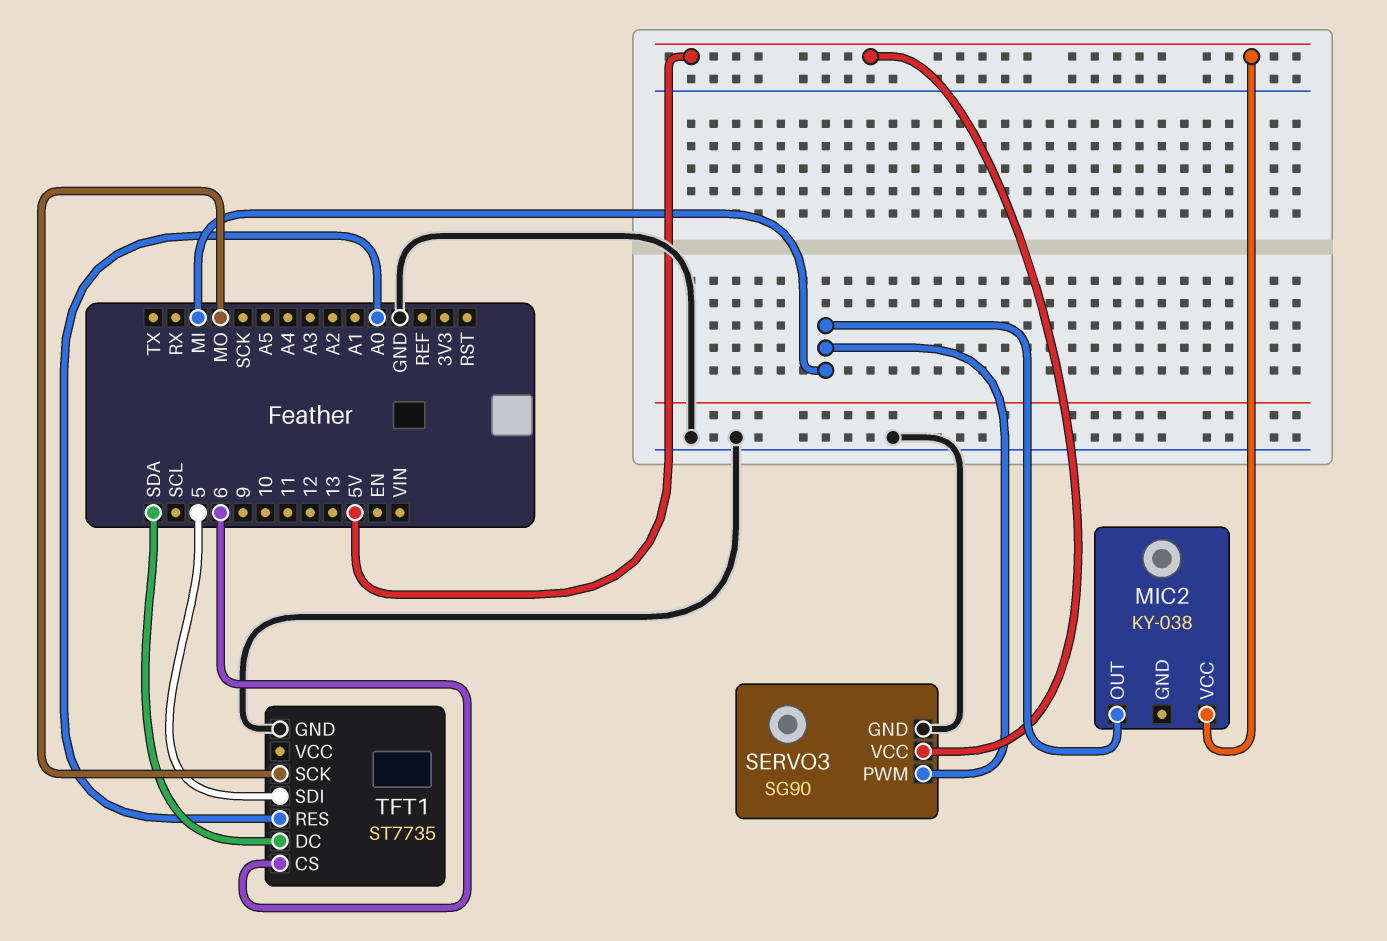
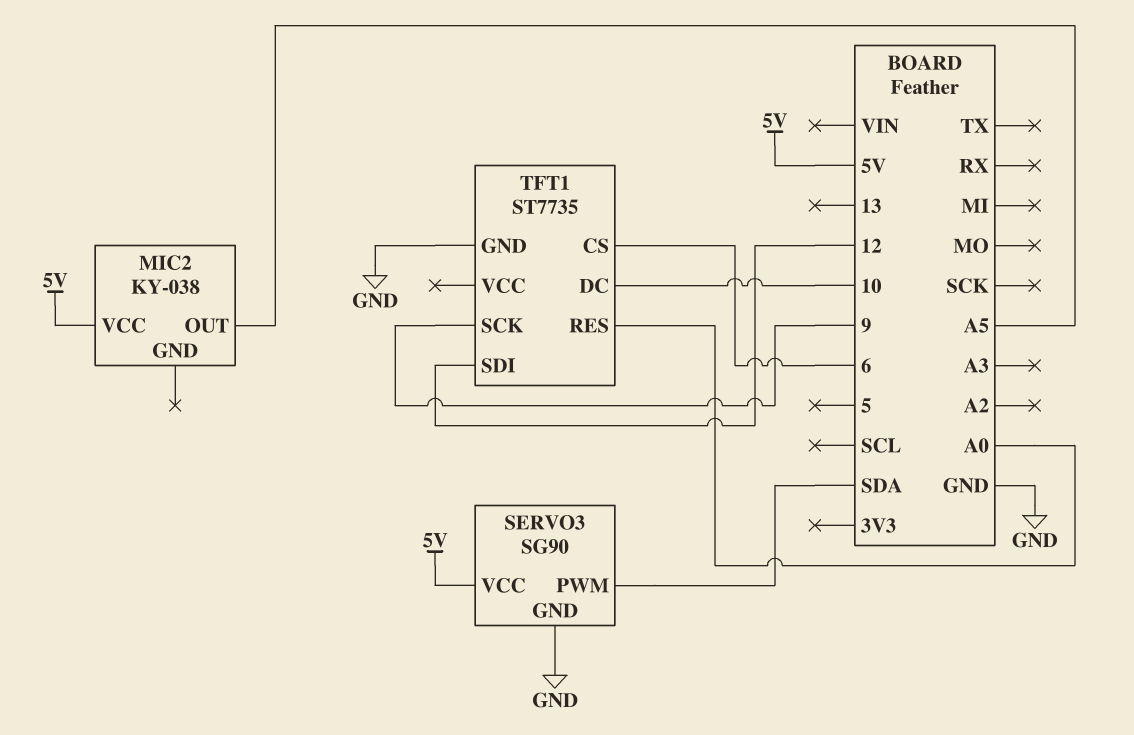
MIC2 pin OUT: MI -> A5
SERVO3 pin PWM: MI -> SDA
TFT1 pin DC: SDA -> 10
TFT1 pin SCK: MO -> 9
TFT1 pin SDI: 5 -> 12

